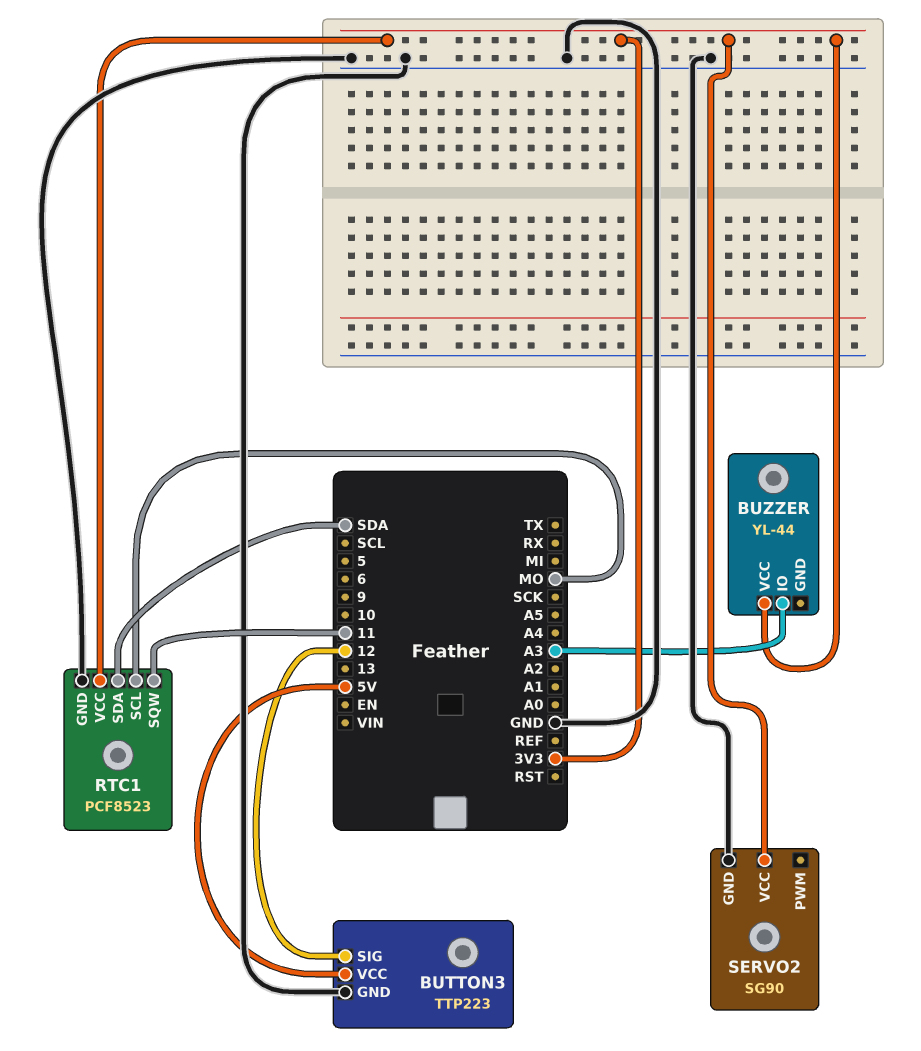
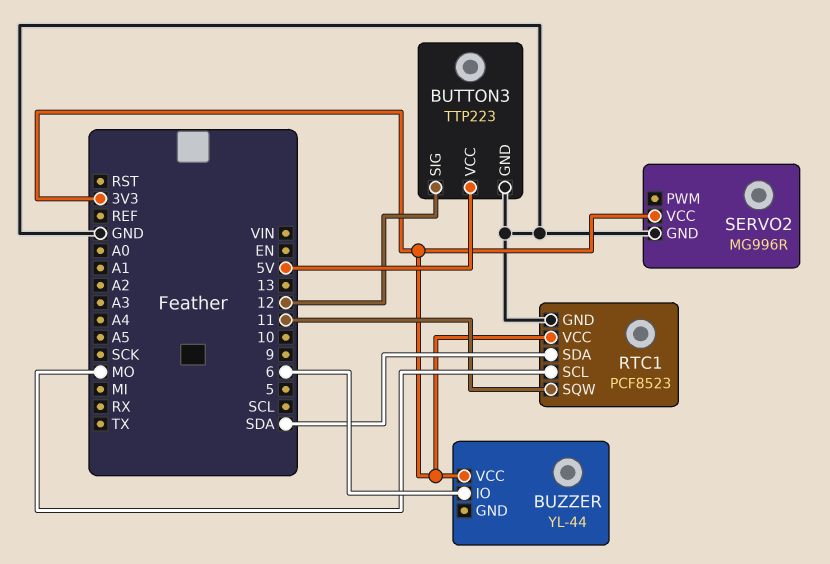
BUZZER pin IO: A3 -> 6
SERVO2: SG90 -> MG996R

